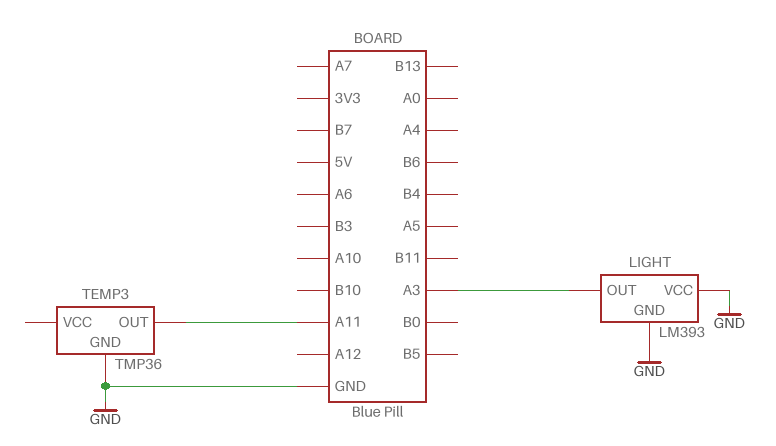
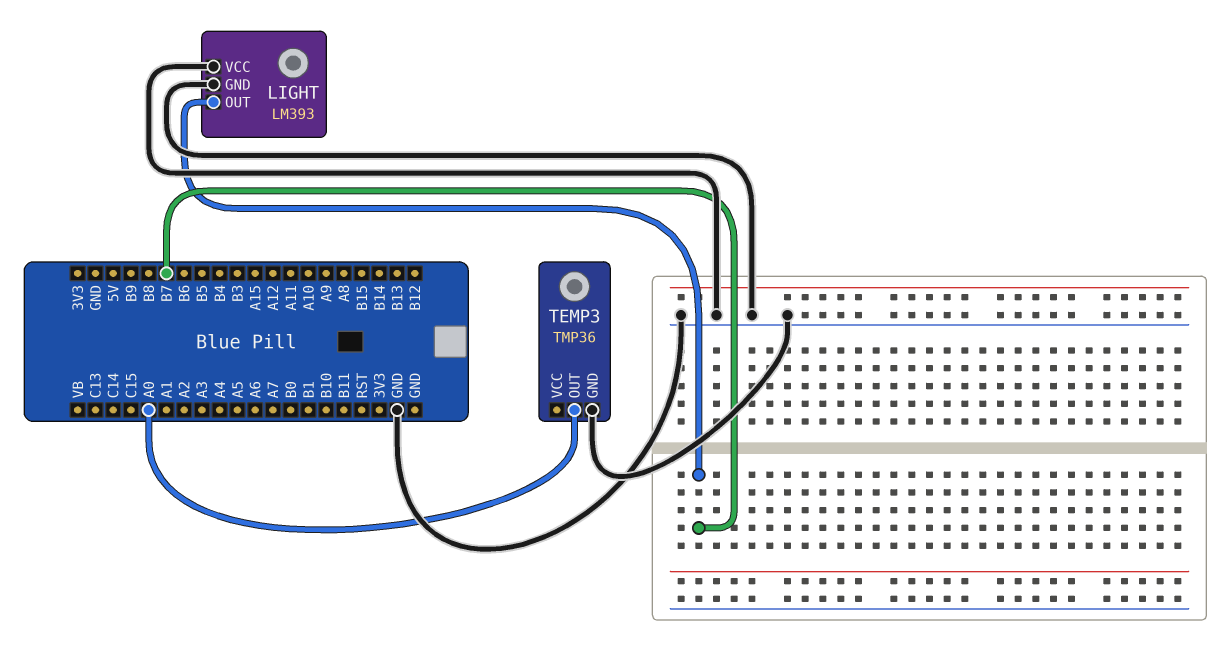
LIGHT pin OUT: A3 -> B7
TEMP3 pin OUT: A11 -> A0

